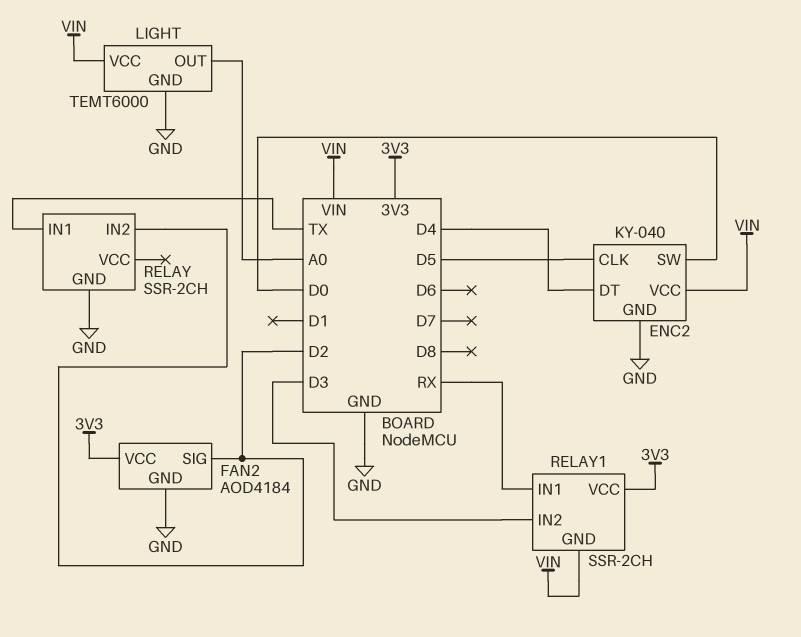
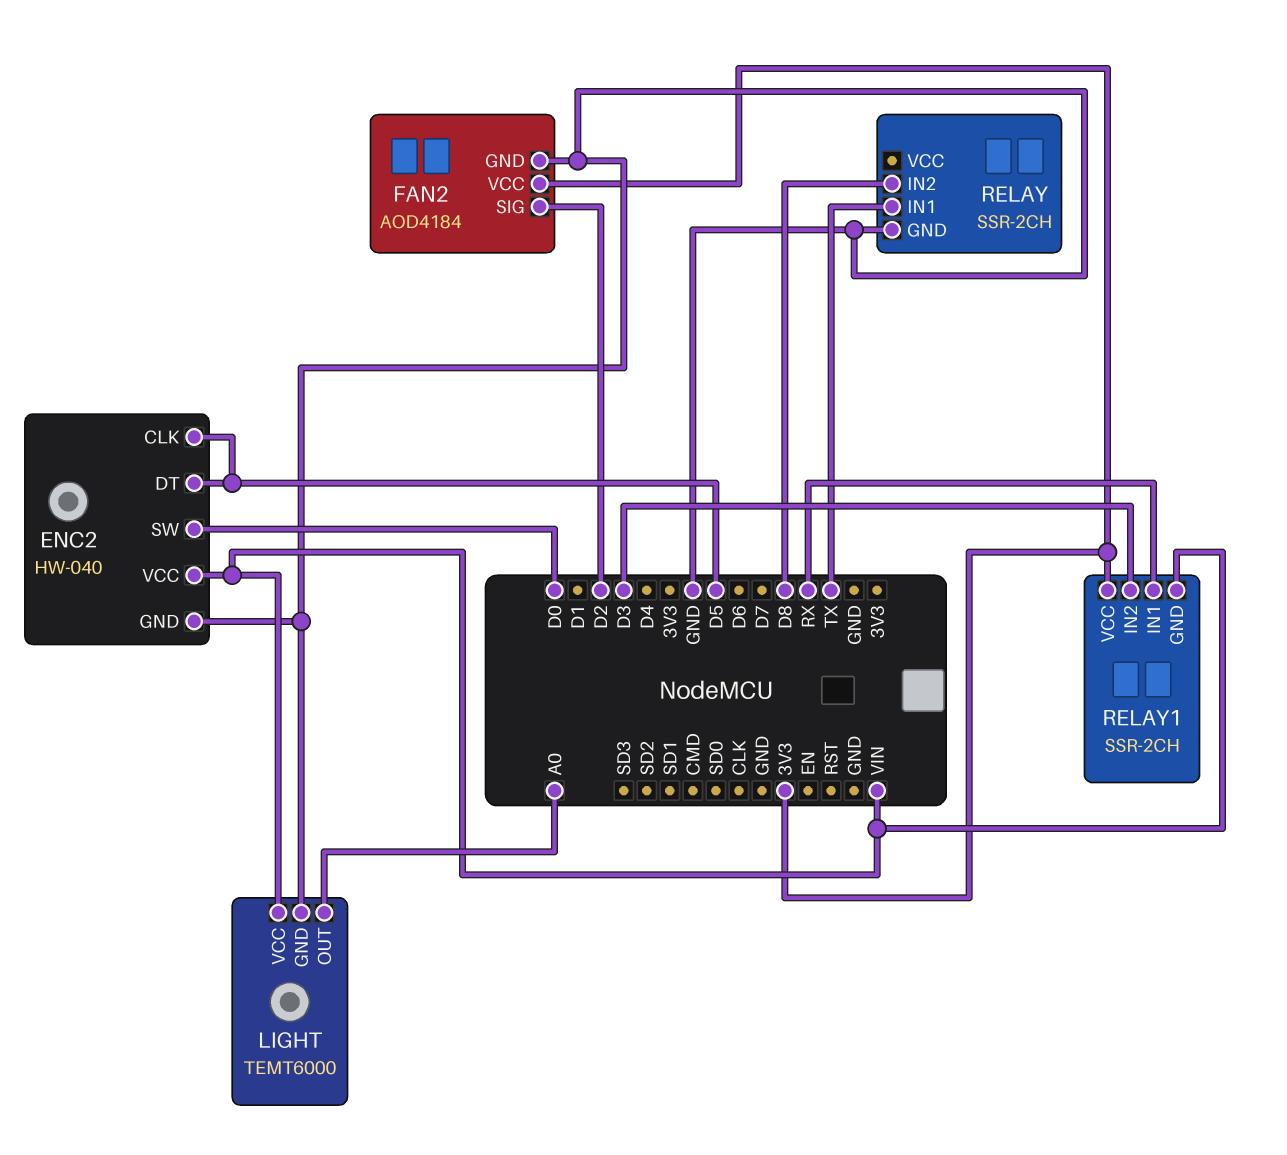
ENC2: KY-040 -> HW-040
ENC2 pin DT: D4 -> D5
RELAY pin IN2: D2 -> D8

